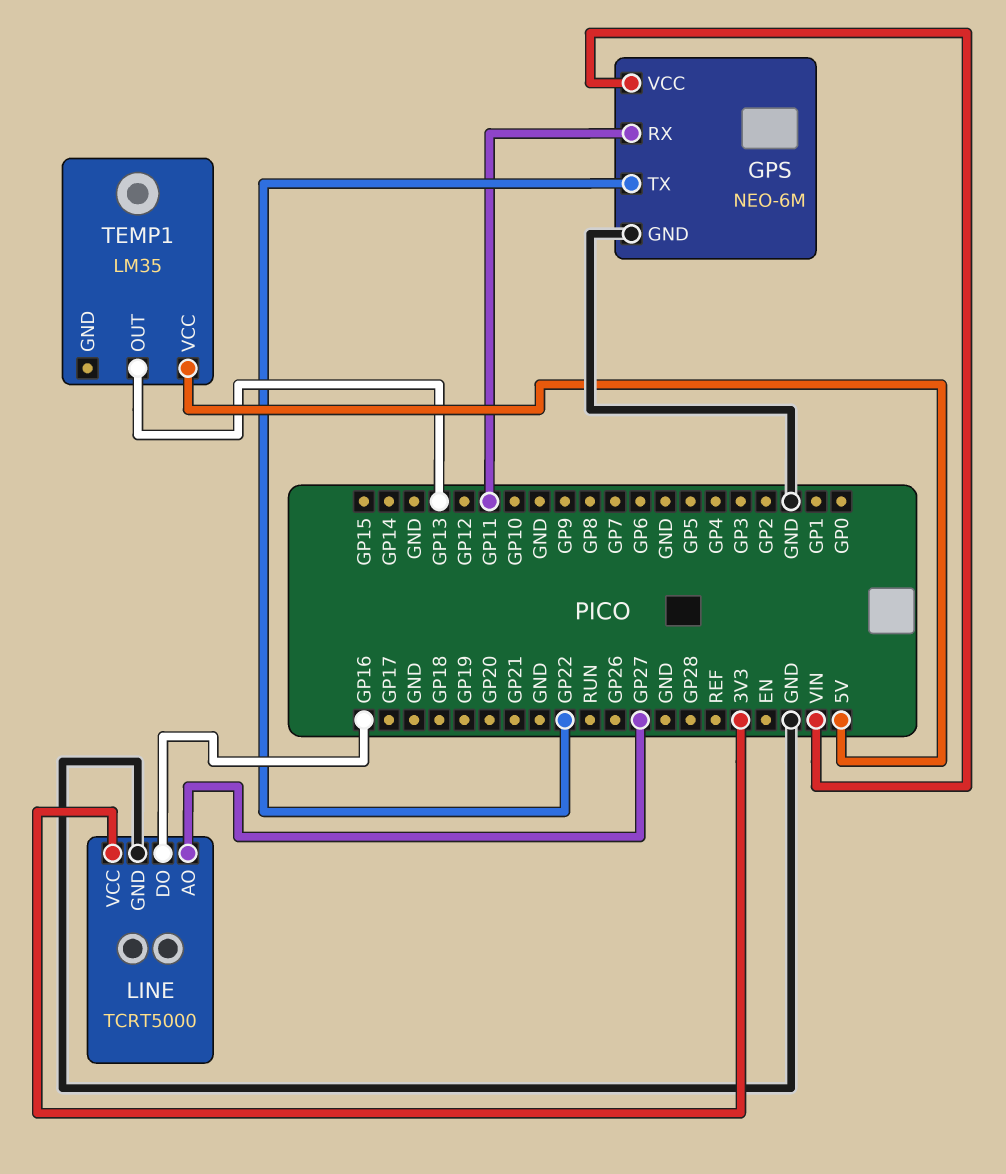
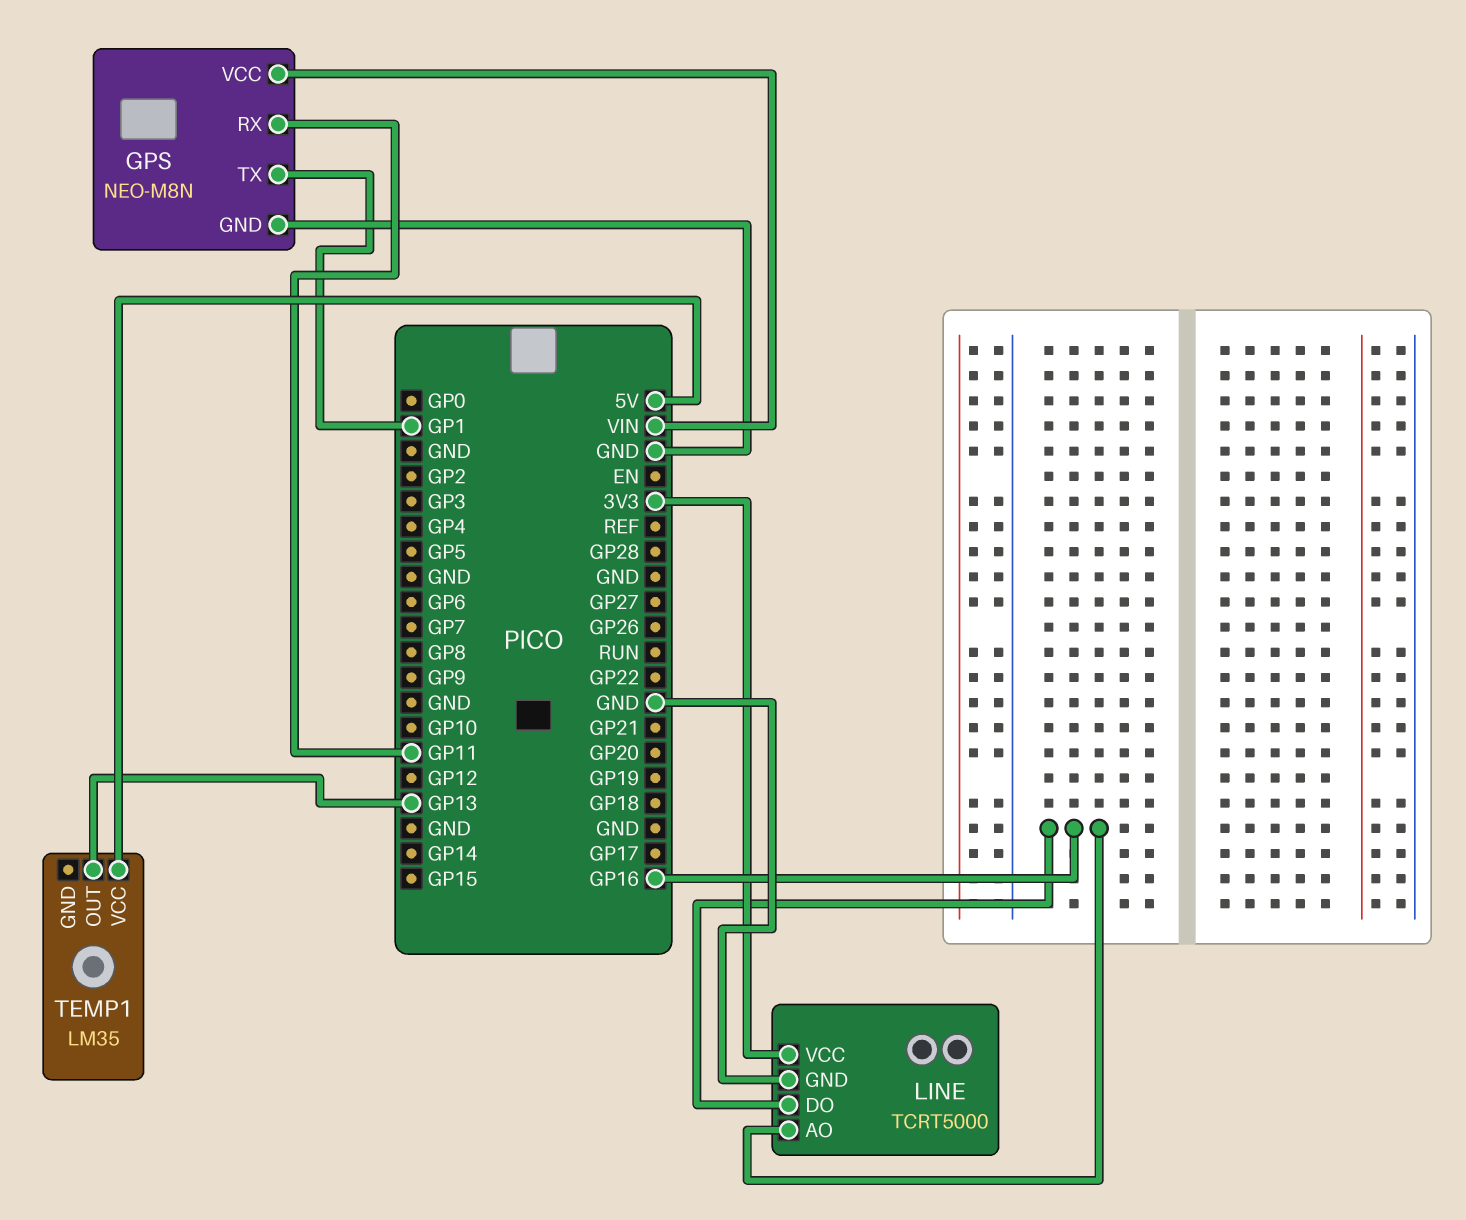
GPS: NEO-6M -> NEO-M8N
GPS pin TX: GP22 -> GP1
LINE pin AO: GP27 -> GP16

